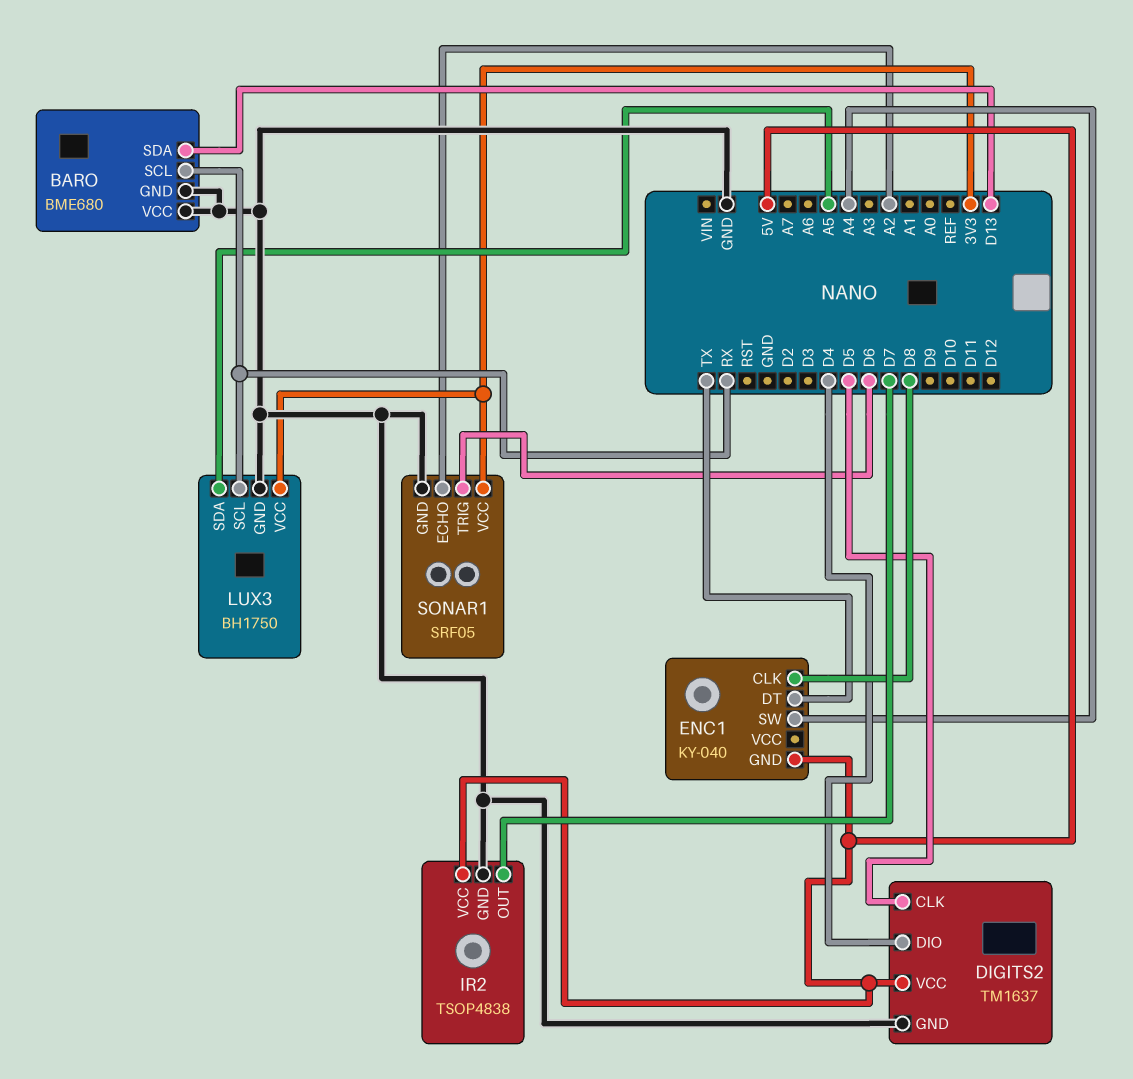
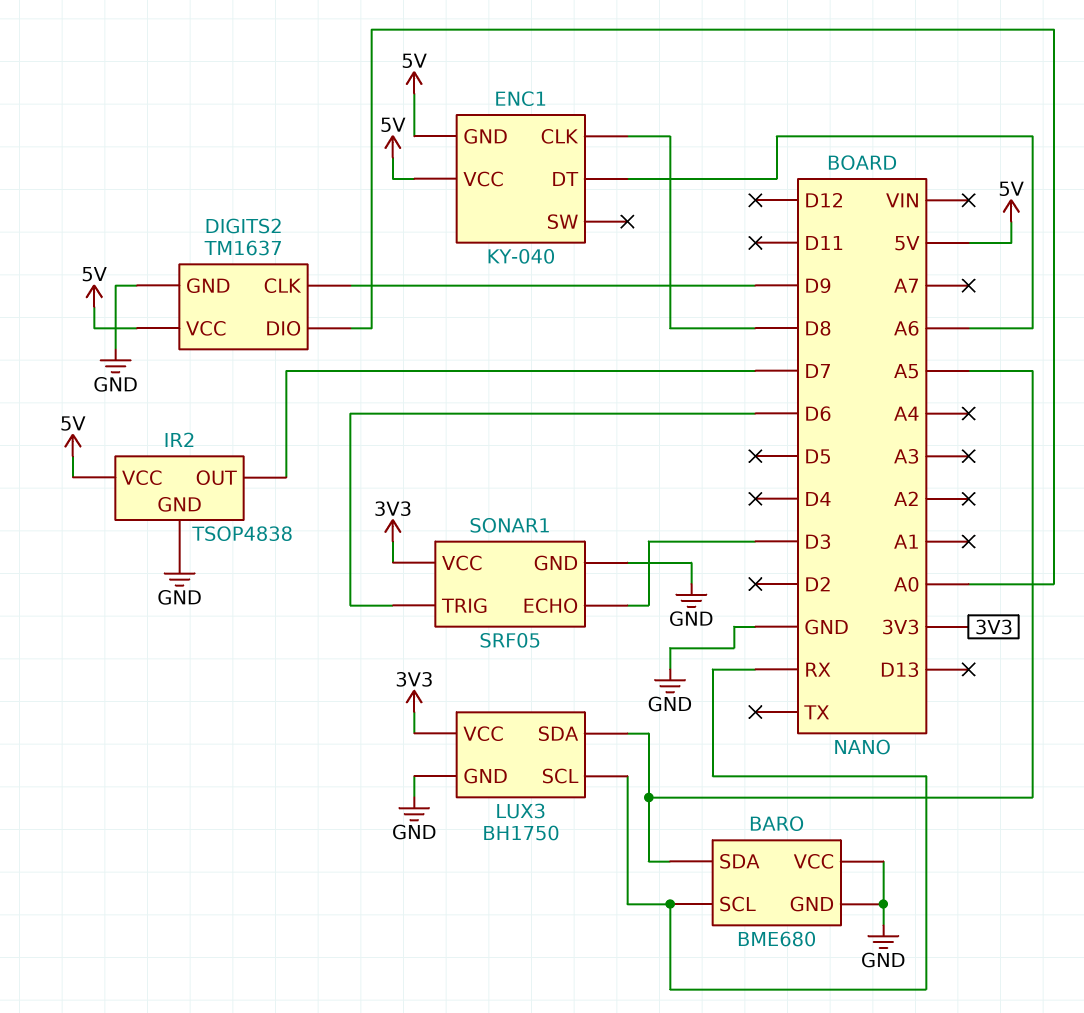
BARO pin SDA: D13 -> A5
DIGITS2 pin CLK: D5 -> D9
DIGITS2 pin DIO: D4 -> A0
ENC1 pin DT: TX -> A6
ENC1 pin SW: A4 -> none
ENC1 pin VCC: none -> 5V
SONAR1 pin ECHO: A2 -> D3

